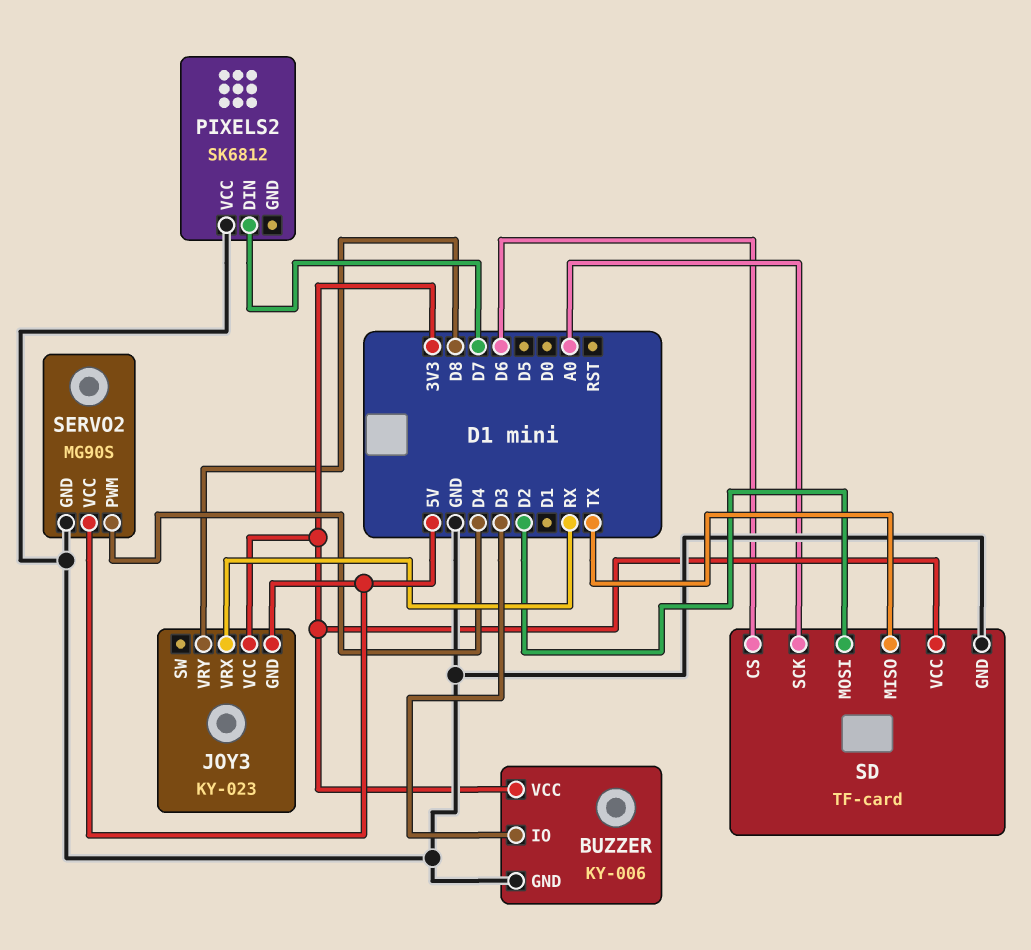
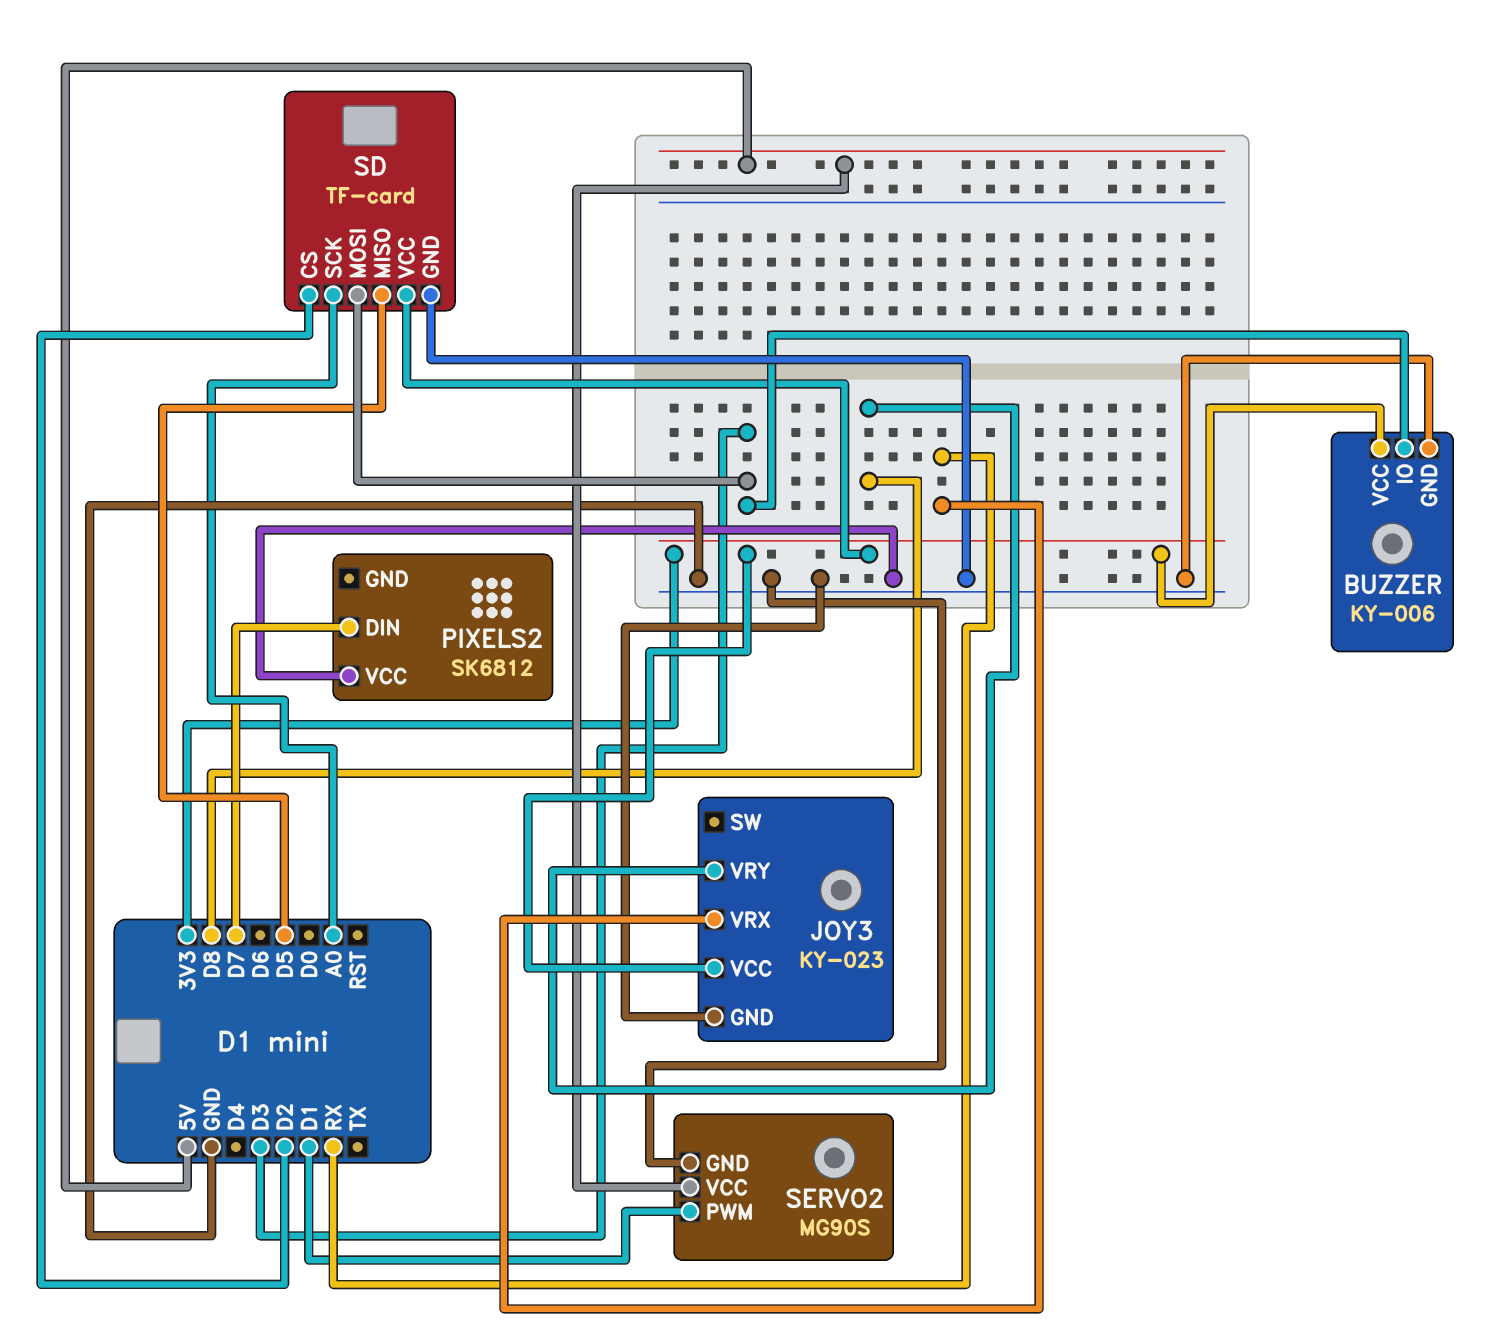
JOY3 pin GND: 5V -> GND
SD pin CS: D6 -> D2
SD pin MISO: TX -> D5
SD pin MOSI: D2 -> D3
SERVO2 pin PWM: D4 -> D1

